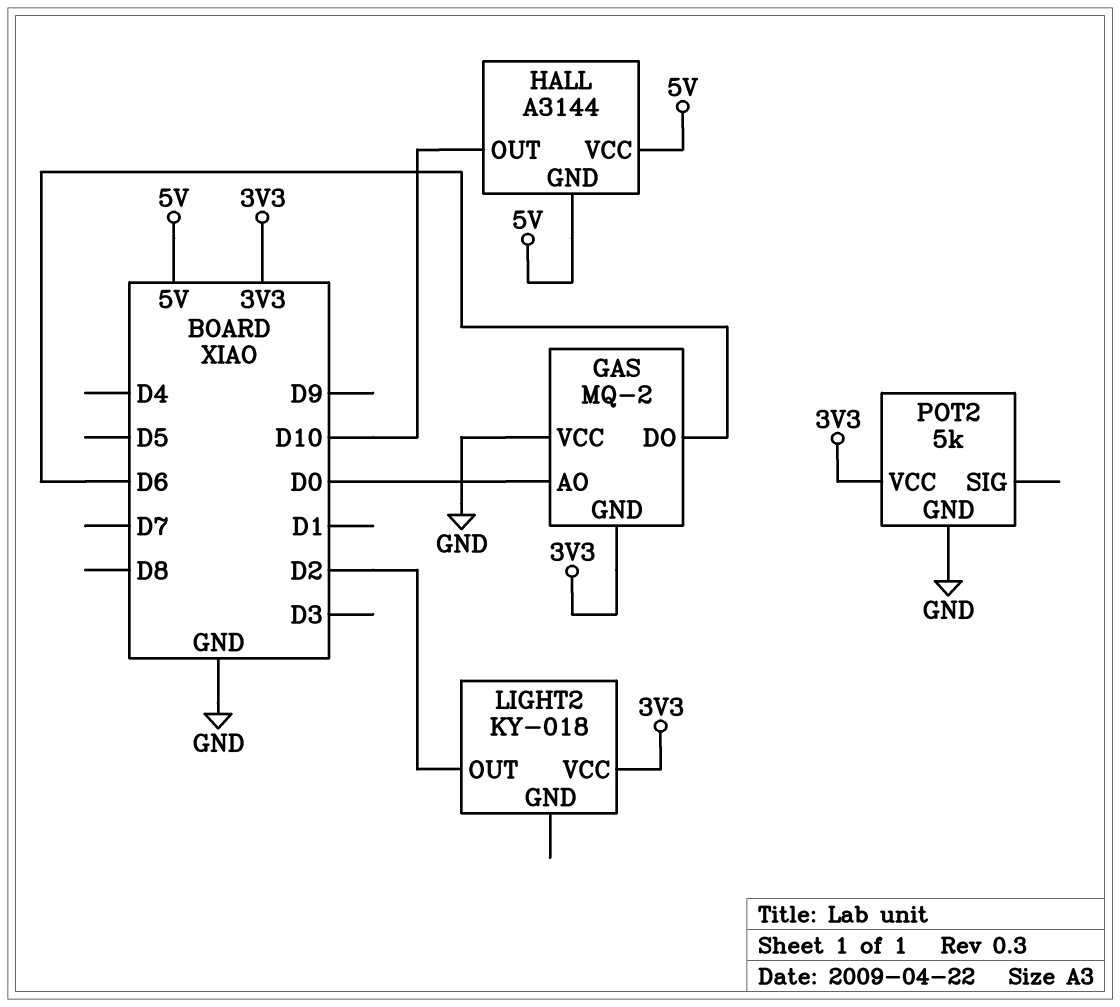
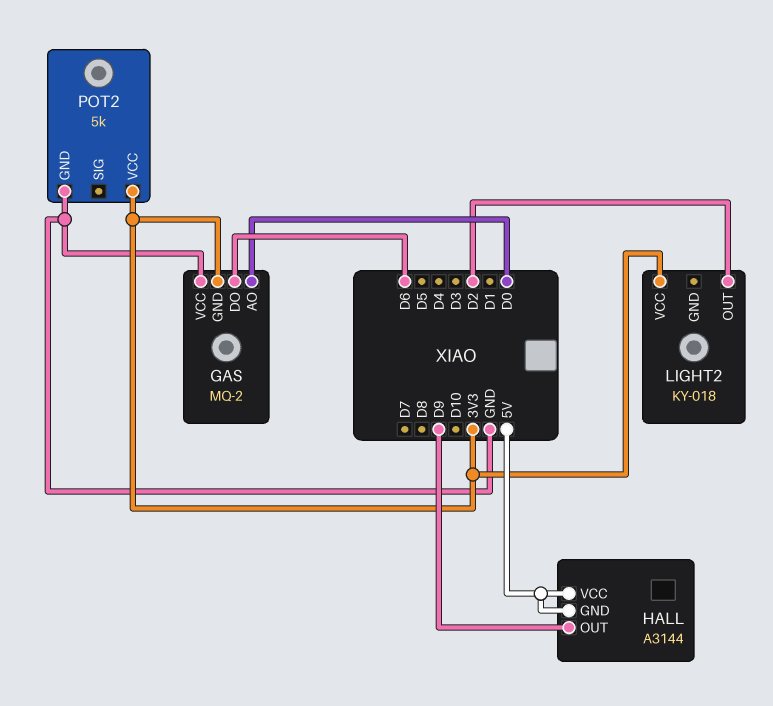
HALL pin OUT: D10 -> D9

